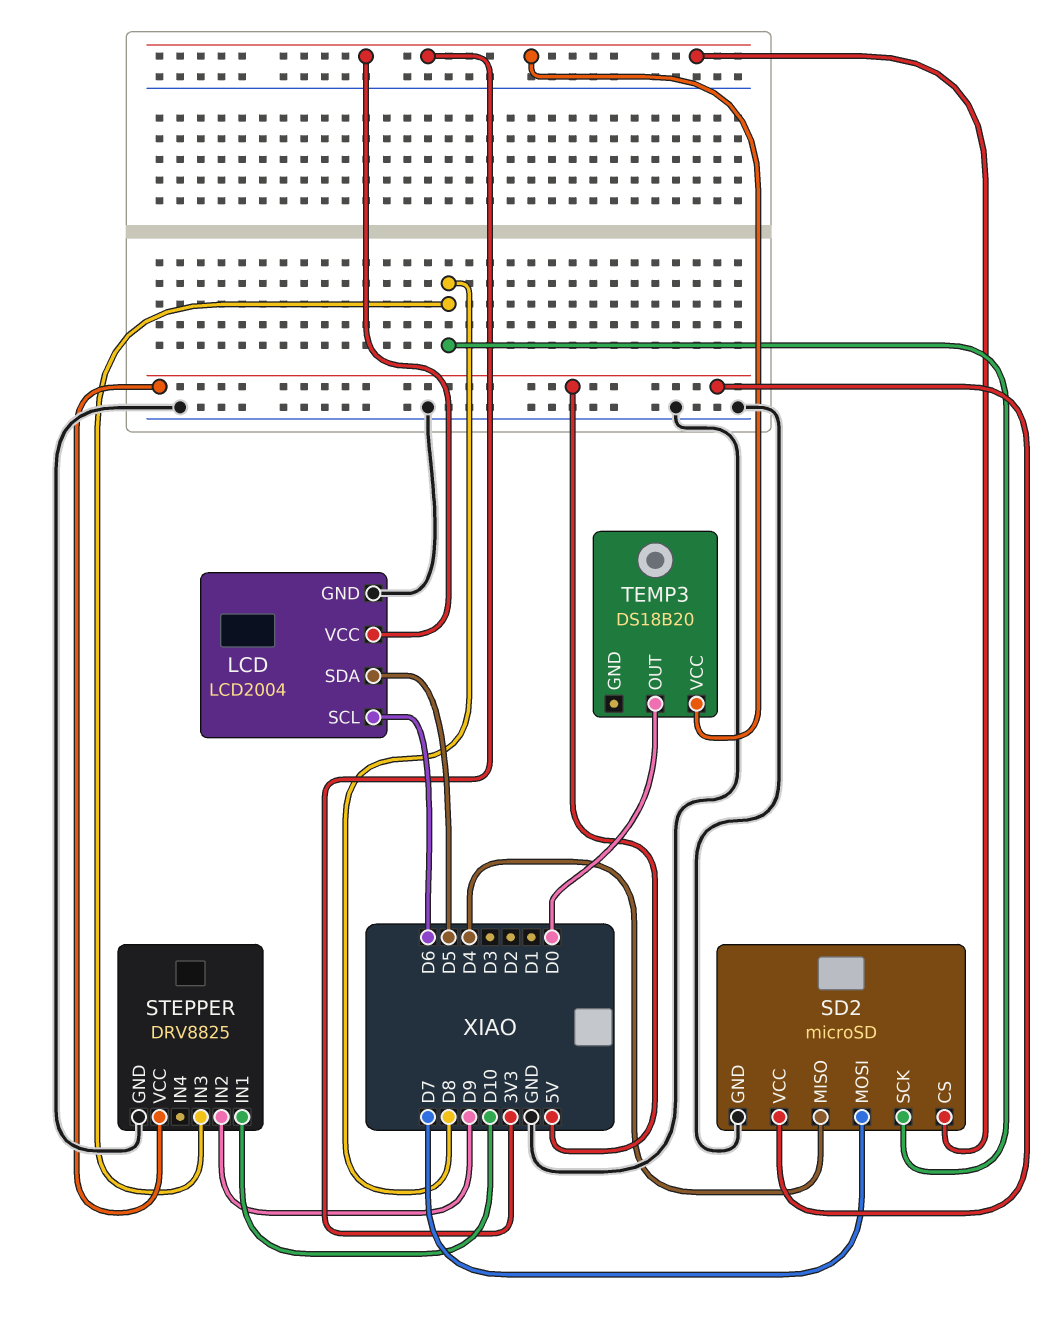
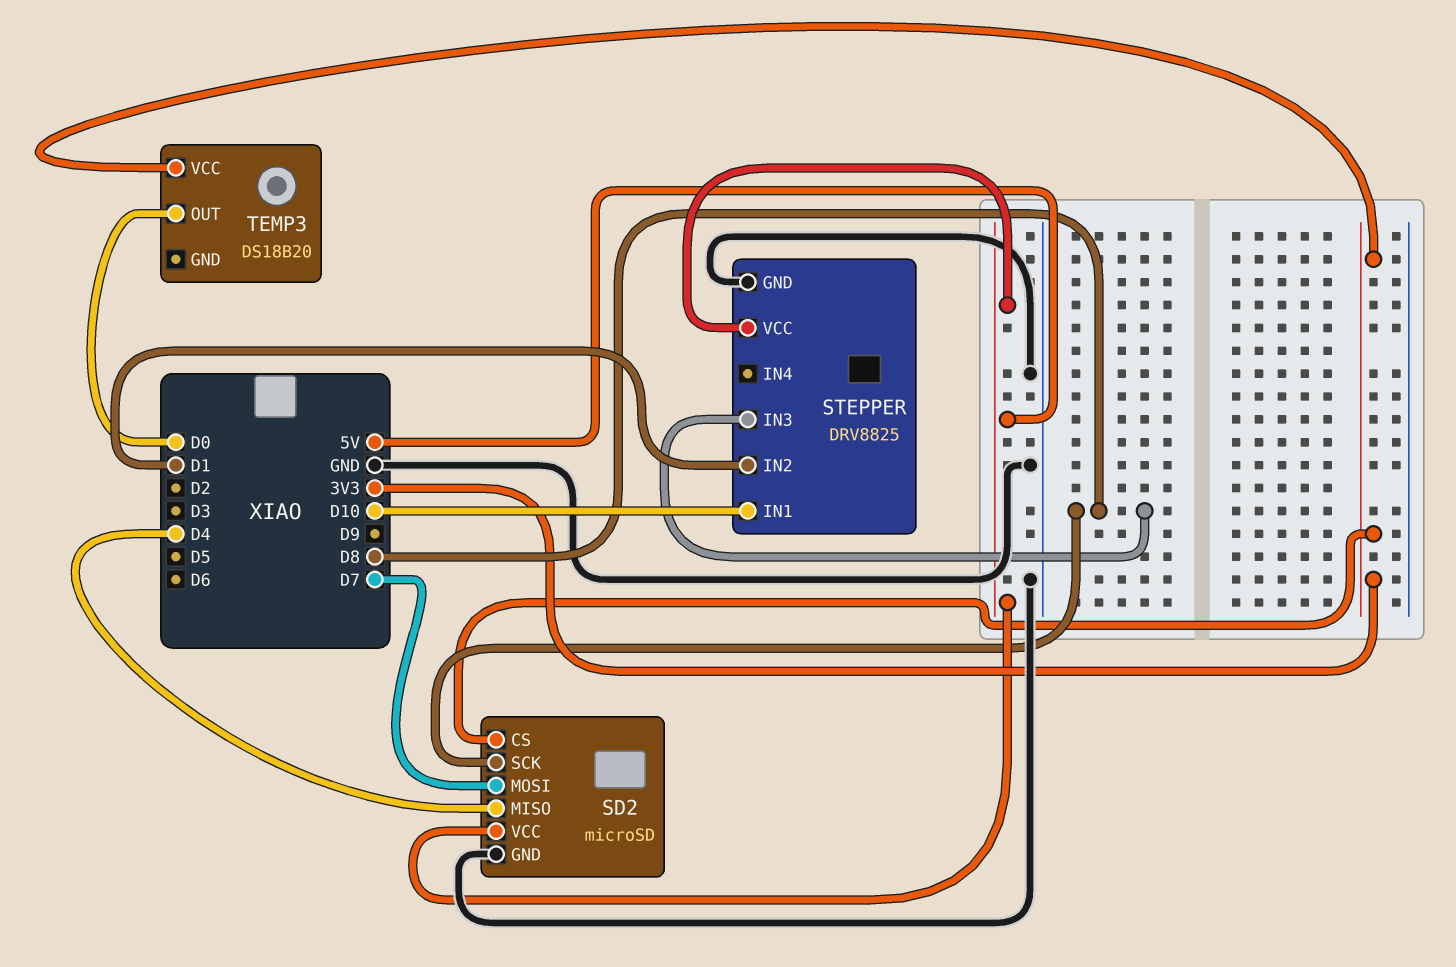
LCD: LCD2004 -> none
LCD pin GND: GND -> none
LCD pin SCL: D6 -> none
LCD pin SDA: D5 -> none
LCD pin VCC: 3V3 -> none
STEPPER pin IN2: D9 -> D1

